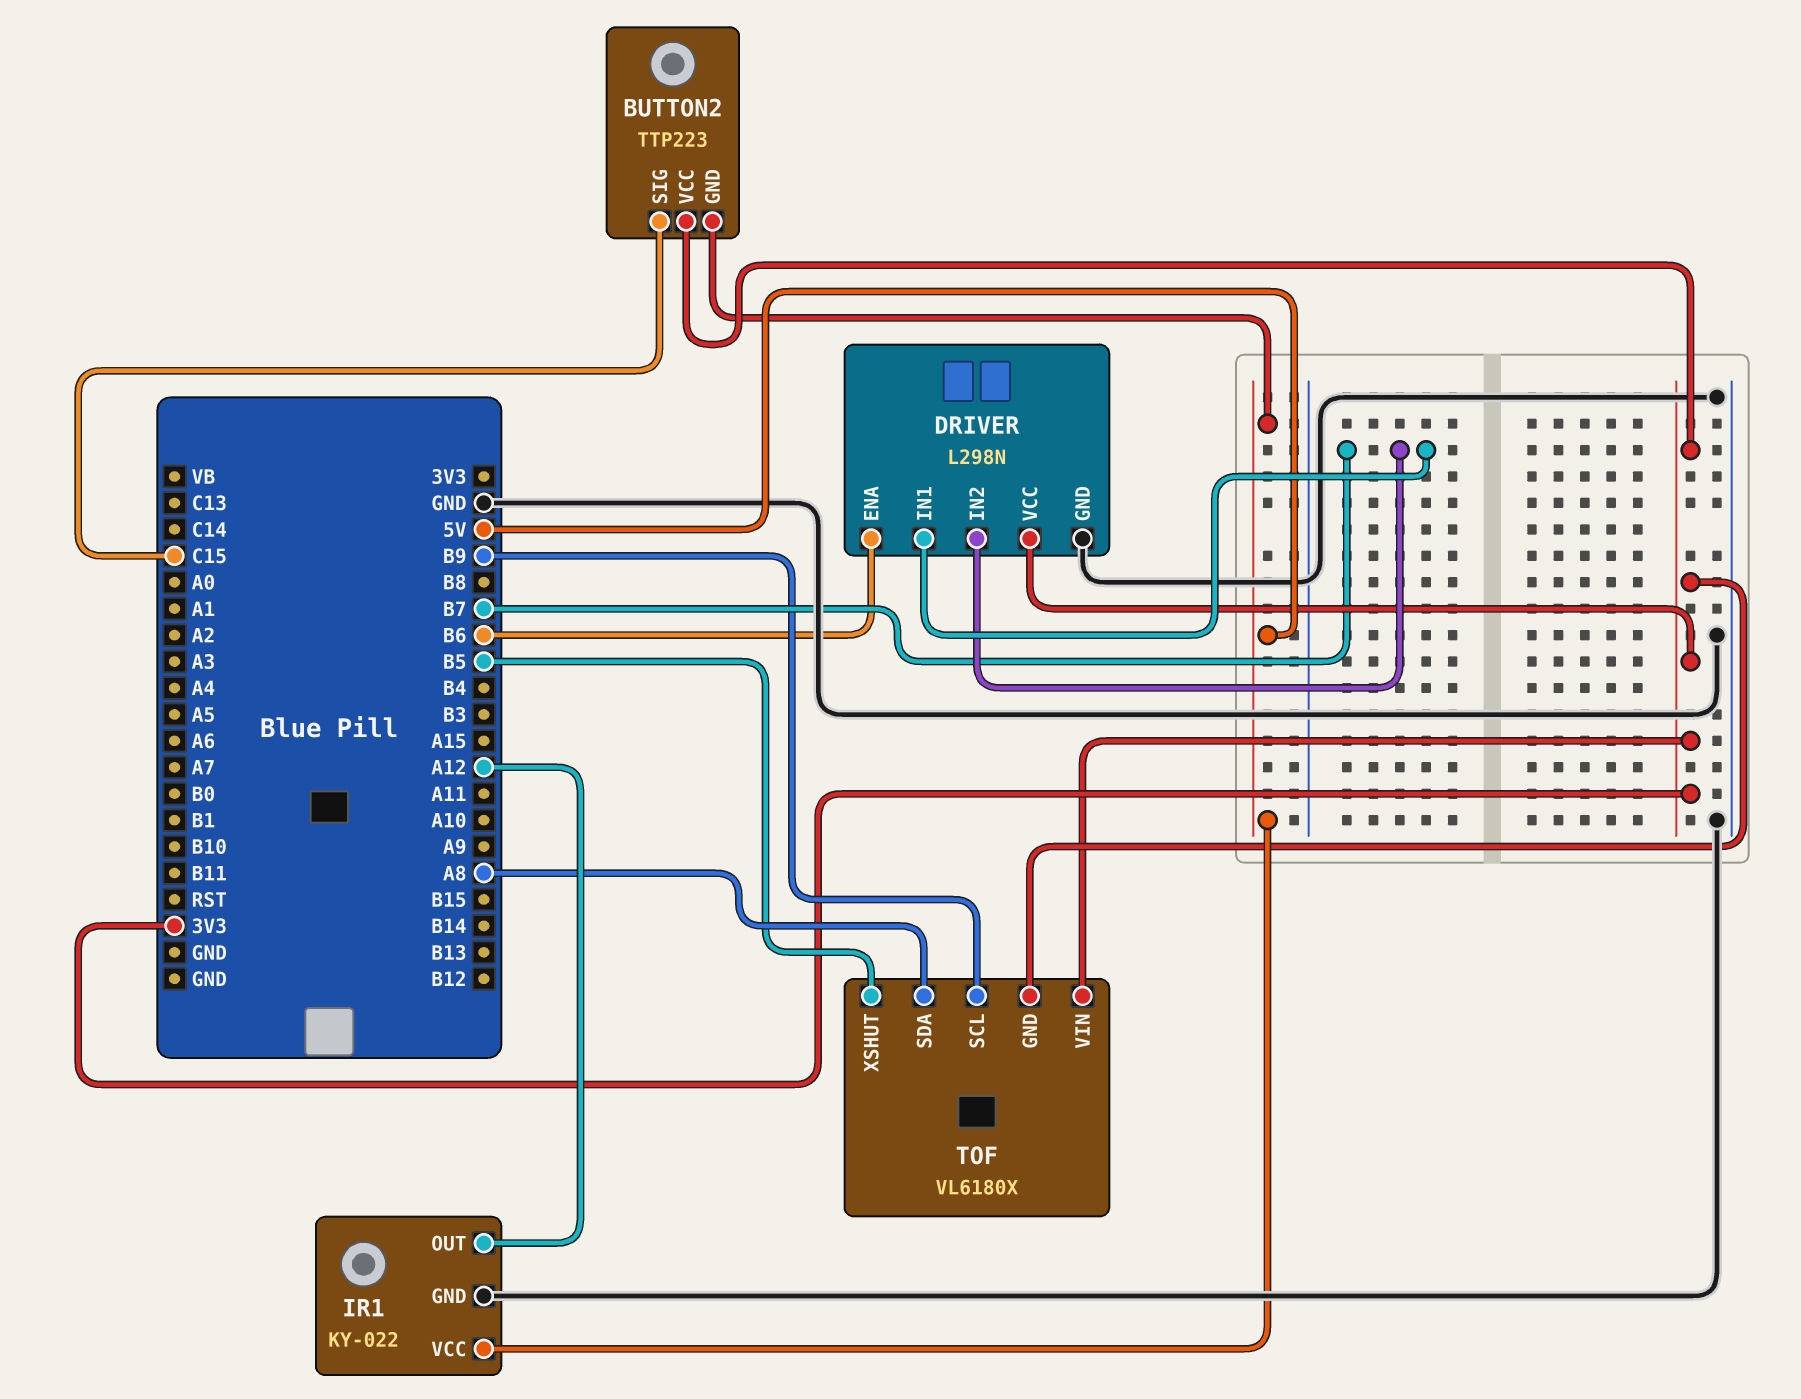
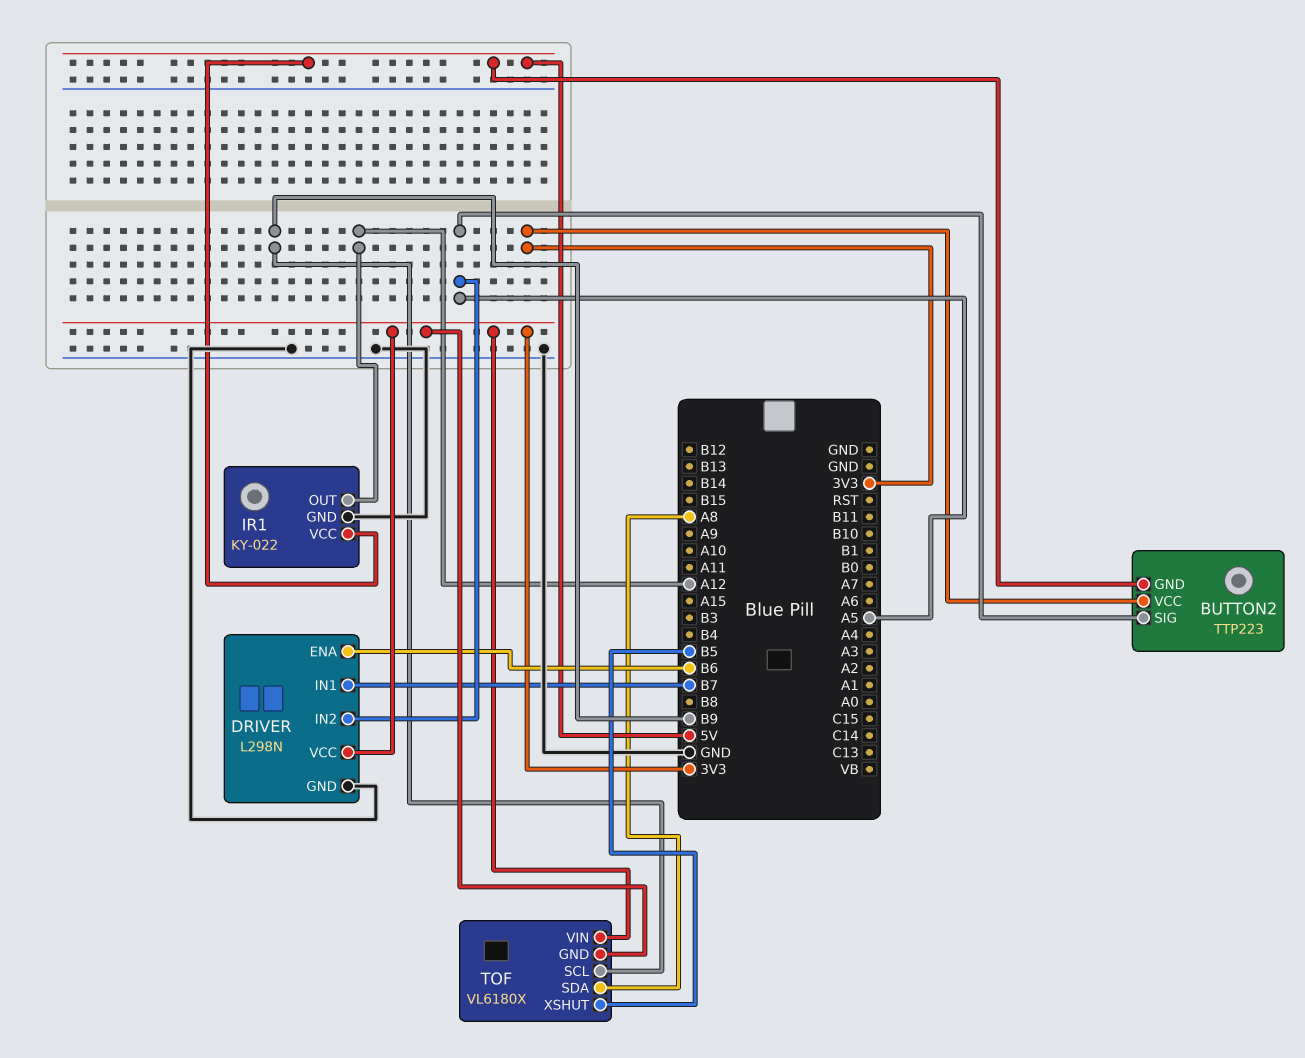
BUTTON2 pin SIG: C15 -> A5
DRIVER pin IN2: B7 -> A5

